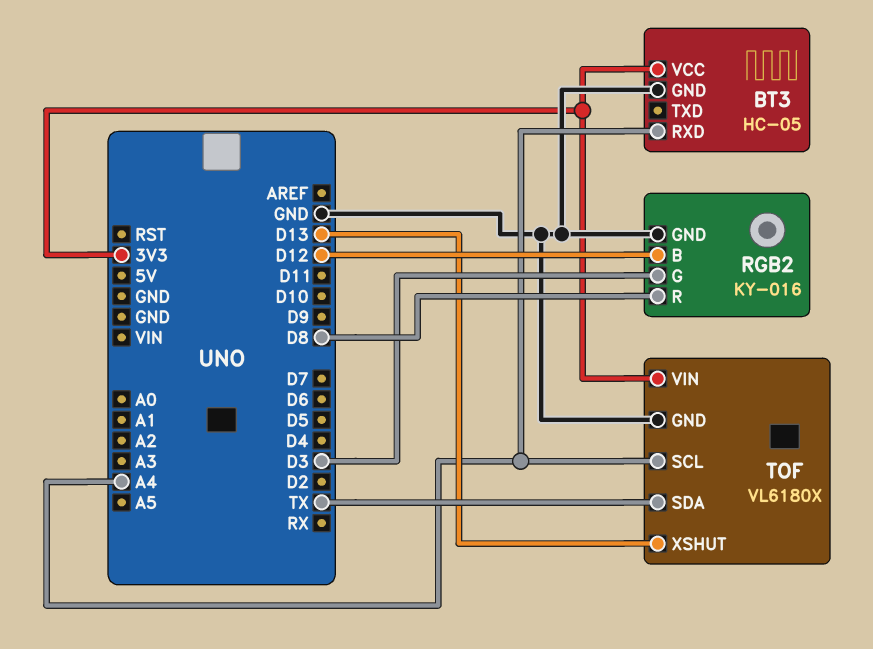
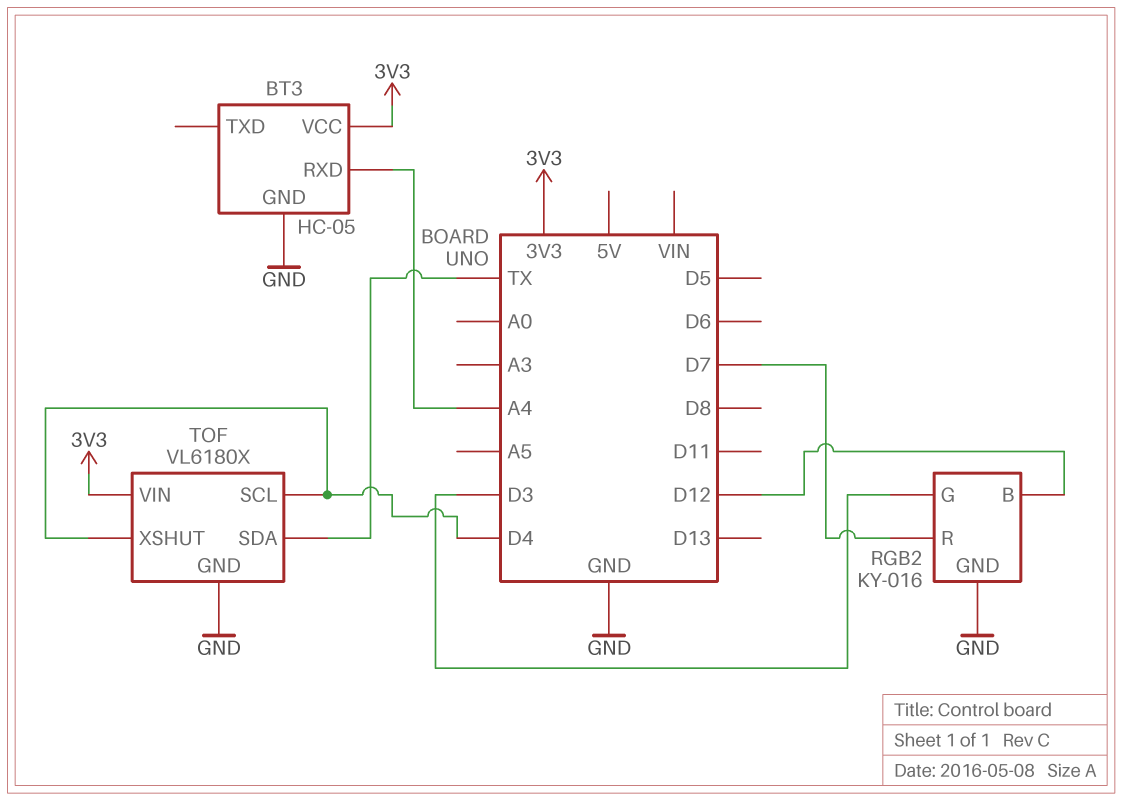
RGB2 pin R: D8 -> D7
TOF pin SCL: A4 -> D4
TOF pin XSHUT: D13 -> D4

